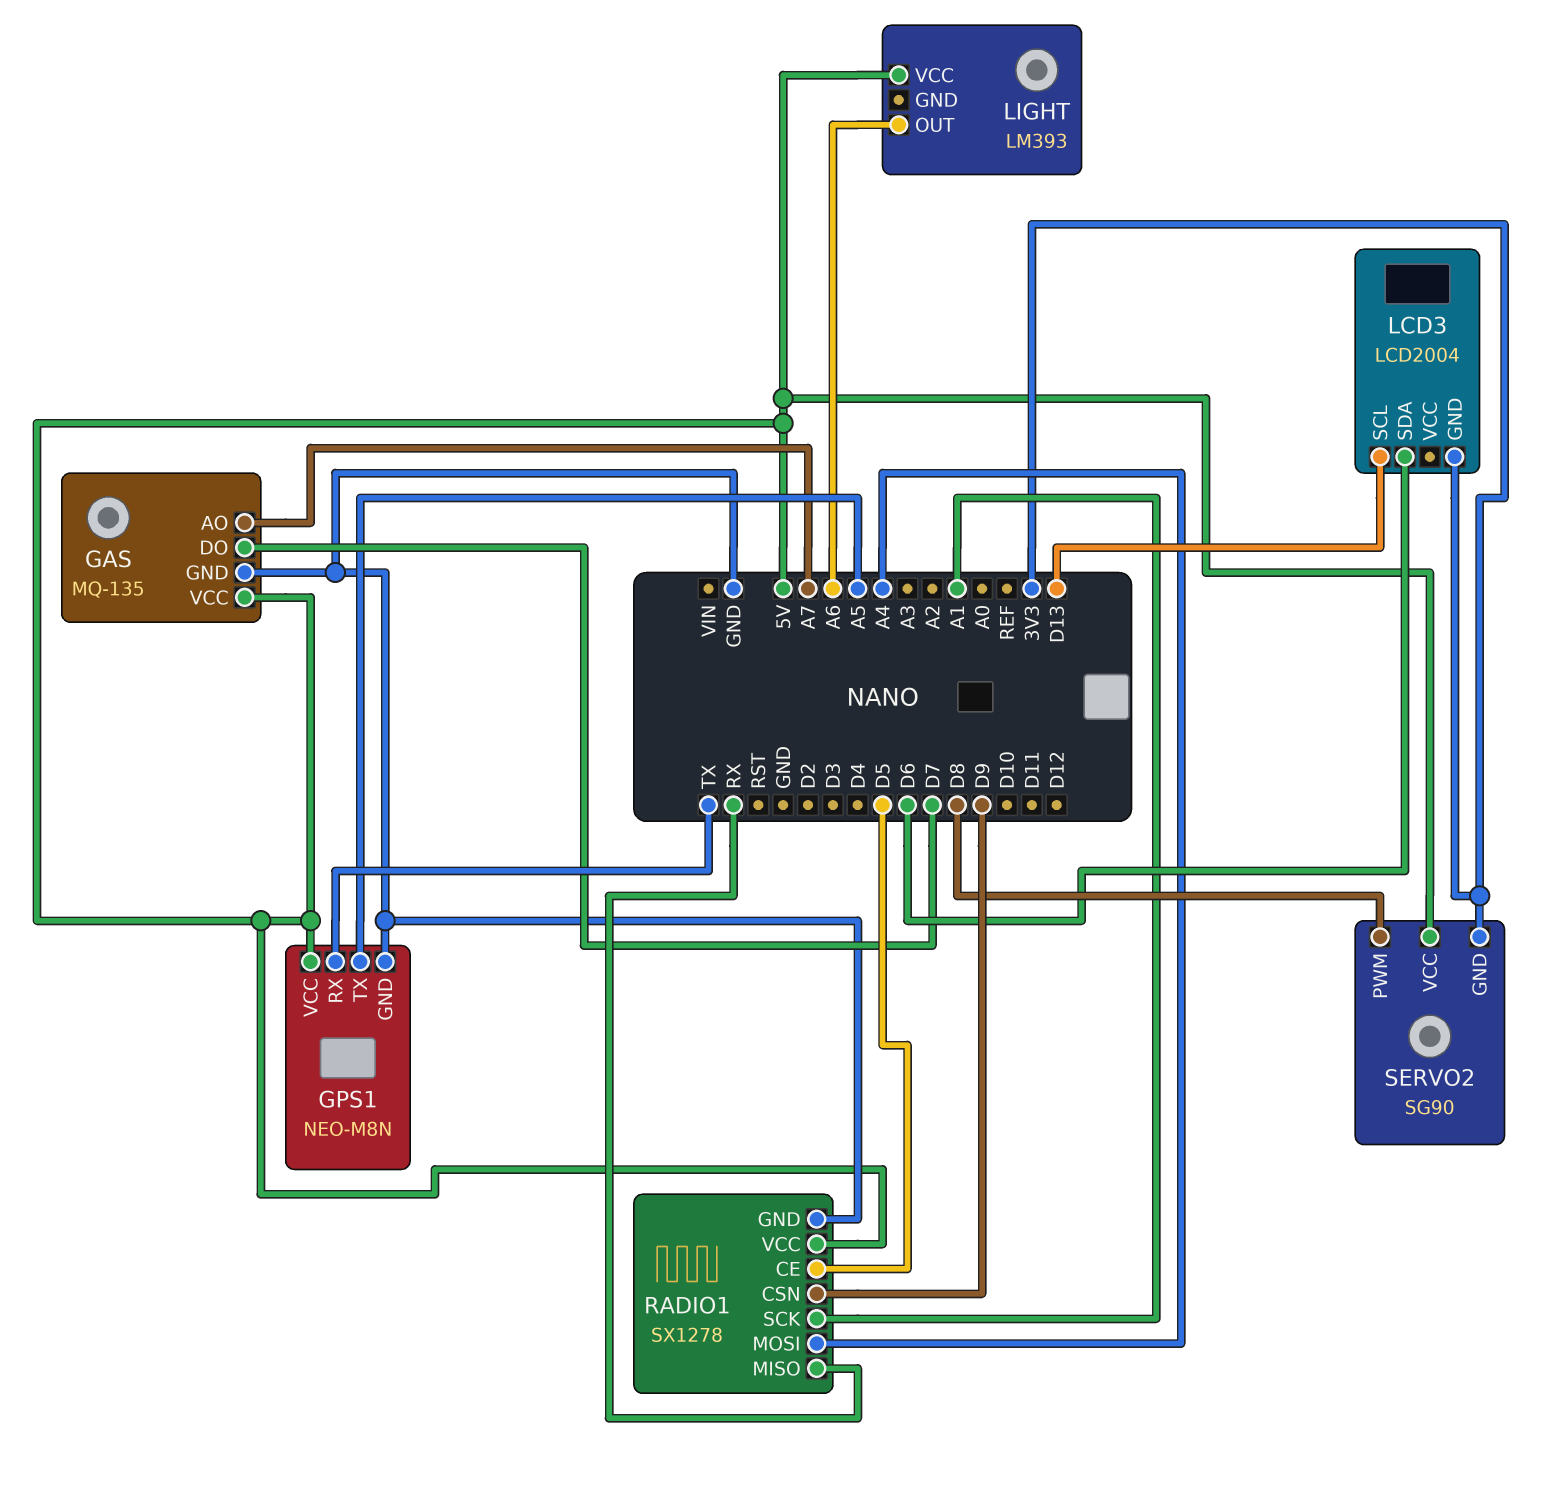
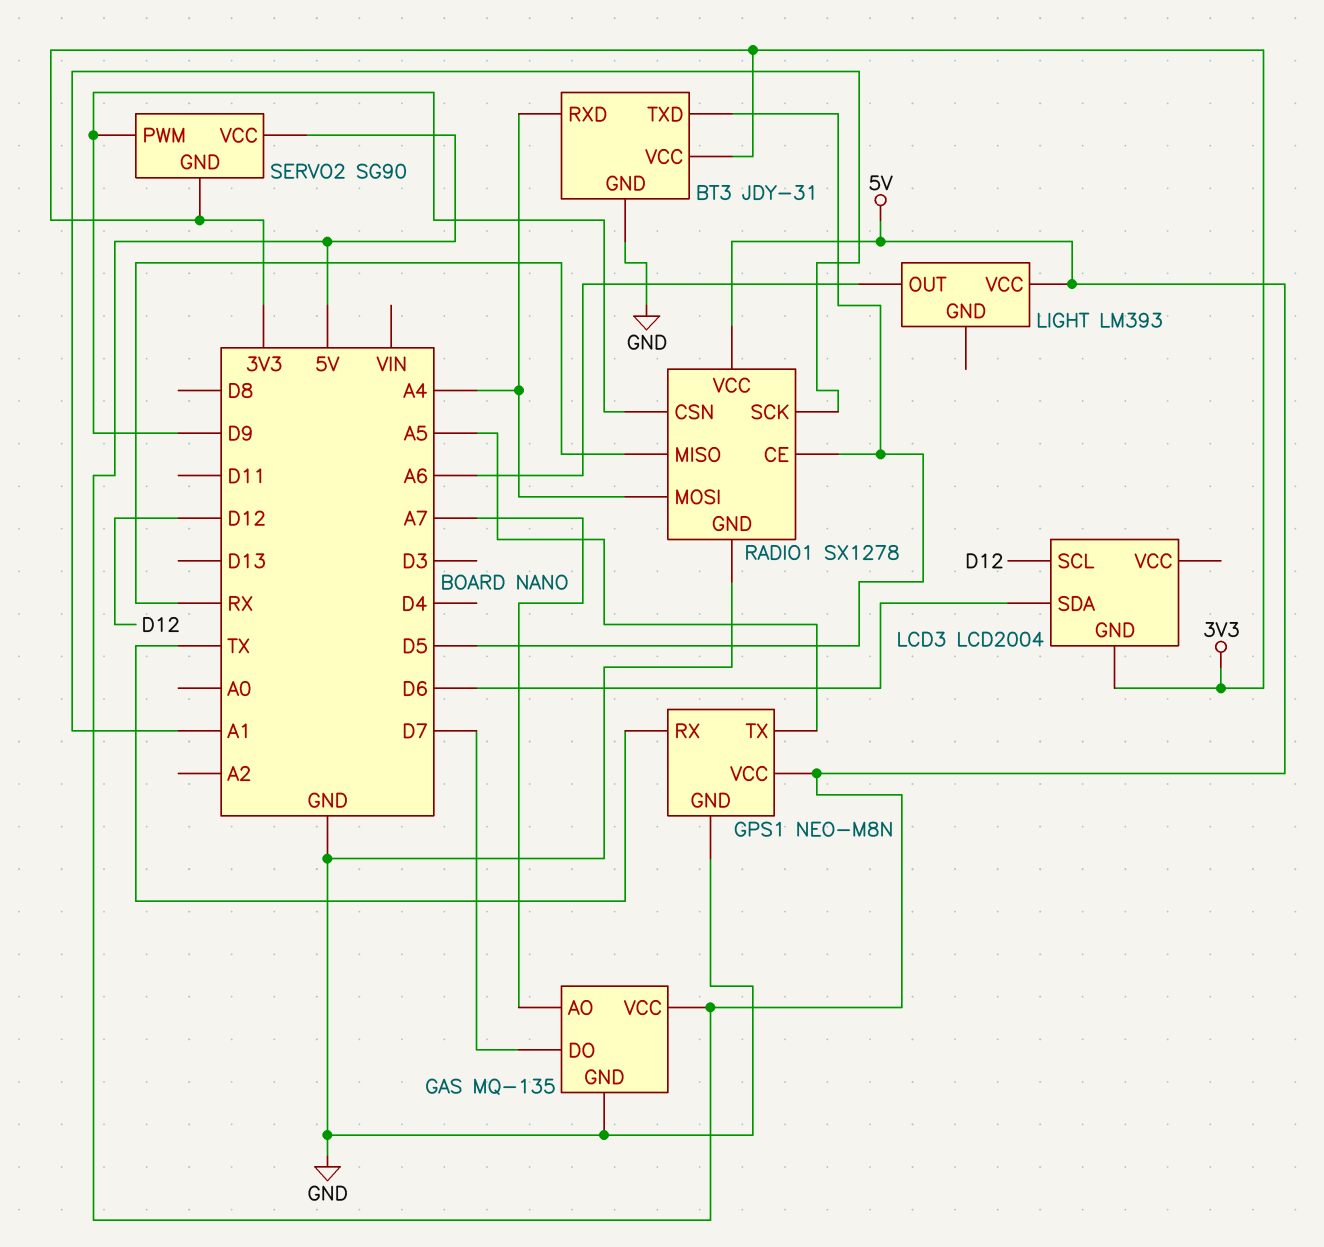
BT3: none -> JDY-31
BT3 pin GND: none -> GND
BT3 pin RXD: none -> A4
BT3 pin TXD: none -> D5
BT3 pin VCC: none -> 3V3
LCD3 pin SCL: D13 -> D12
SERVO2 pin PWM: D8 -> D9

